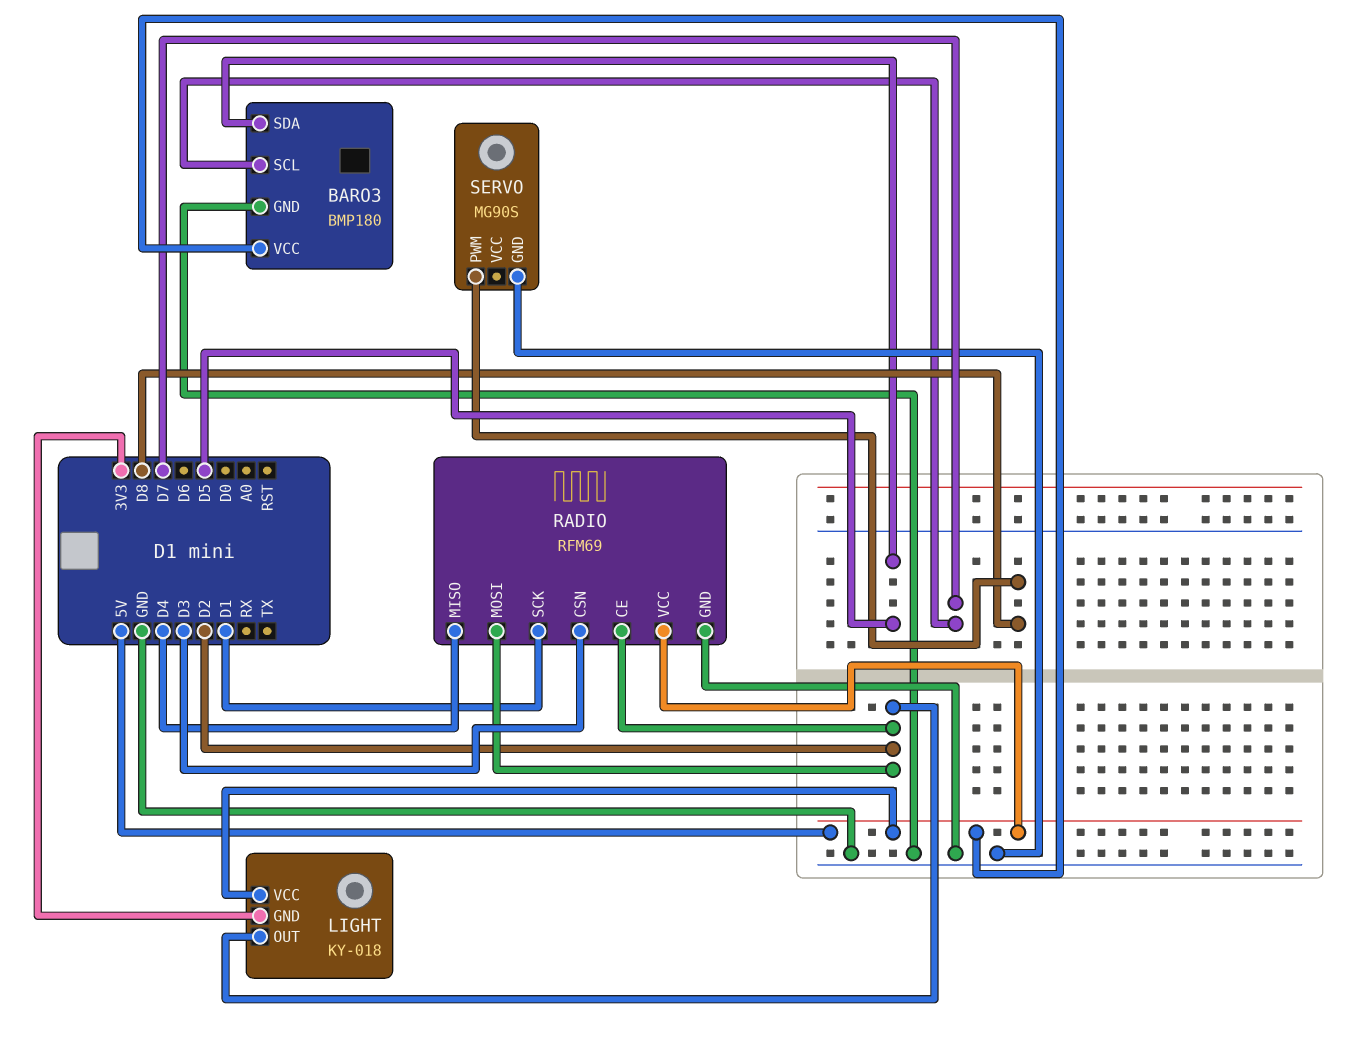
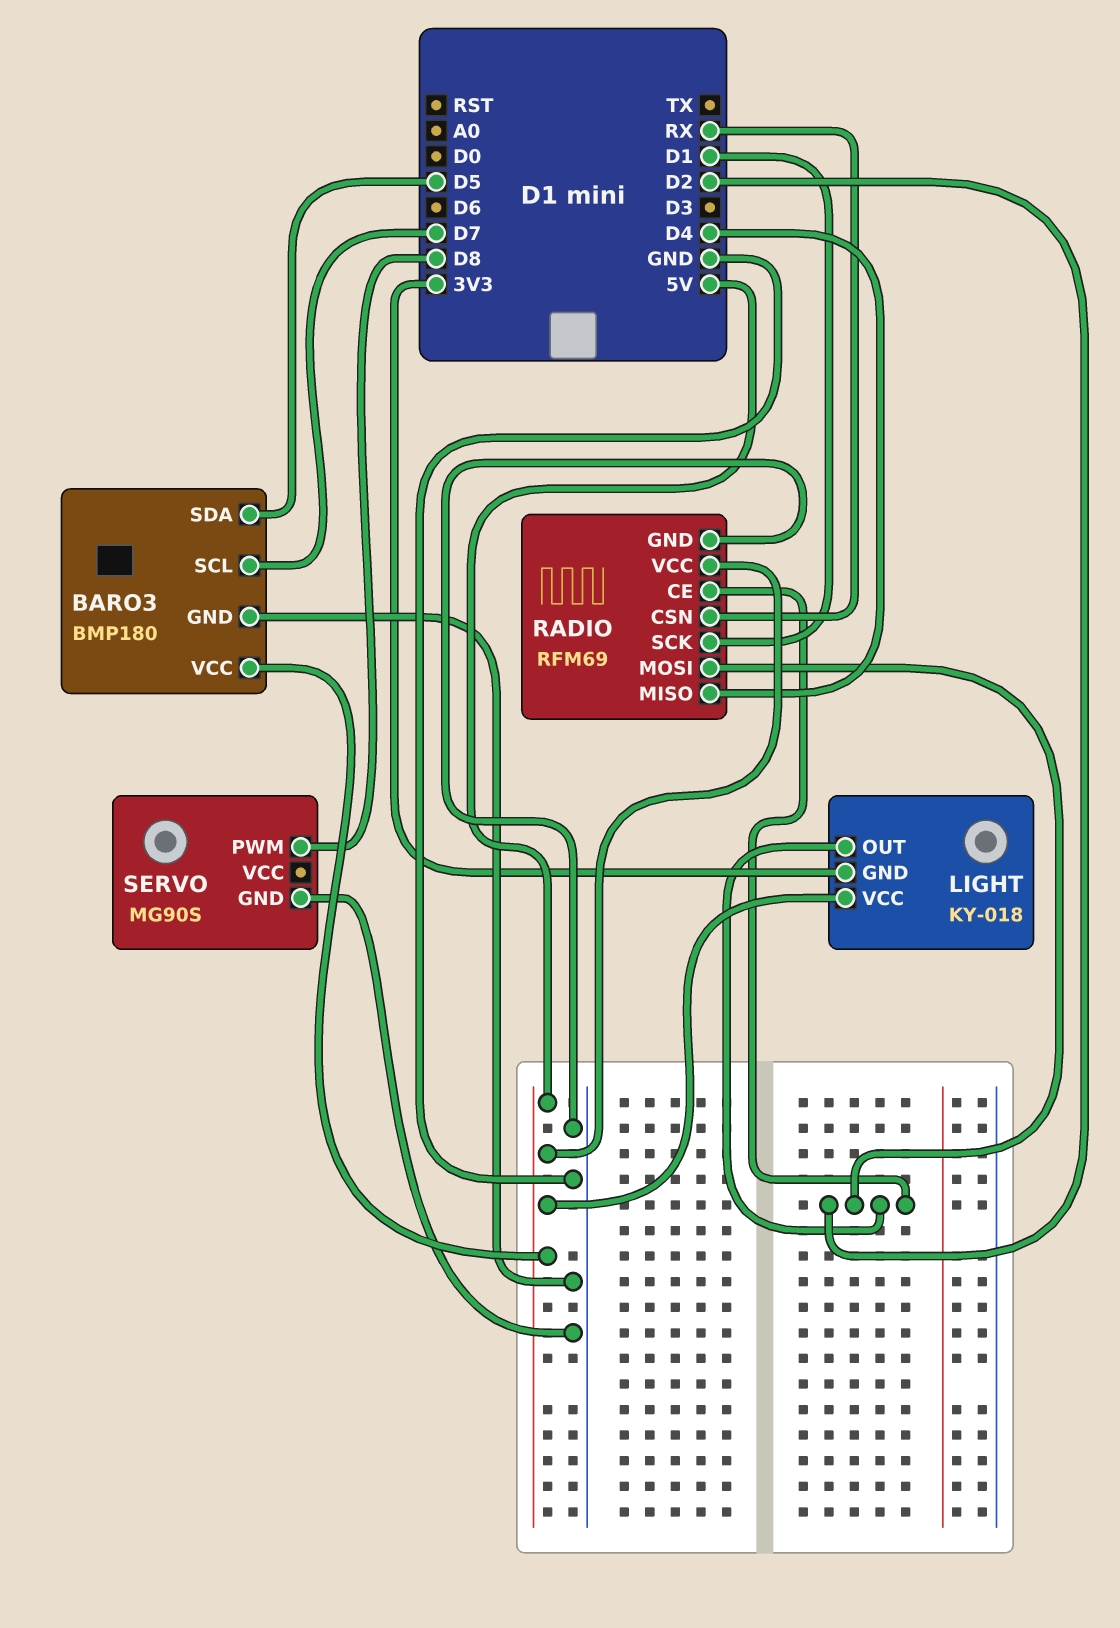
RADIO pin CSN: D3 -> RX

